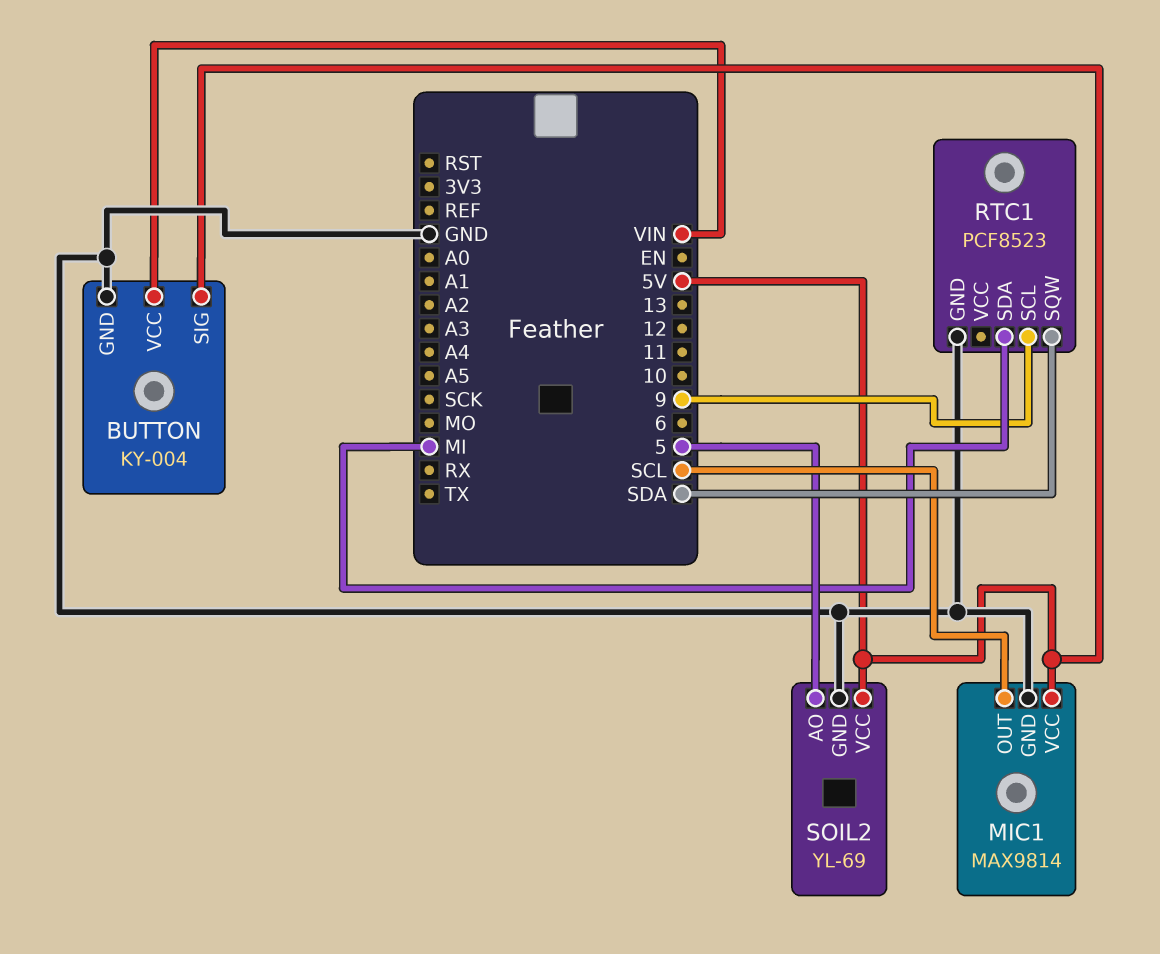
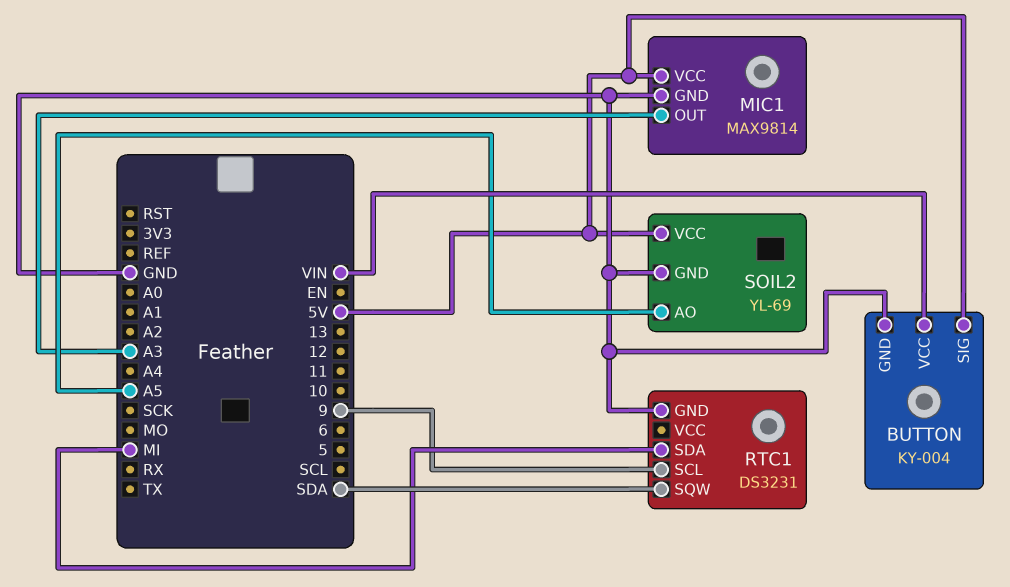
MIC1 pin OUT: SCL -> A3
RTC1: PCF8523 -> DS3231
SOIL2 pin AO: 5 -> A5

